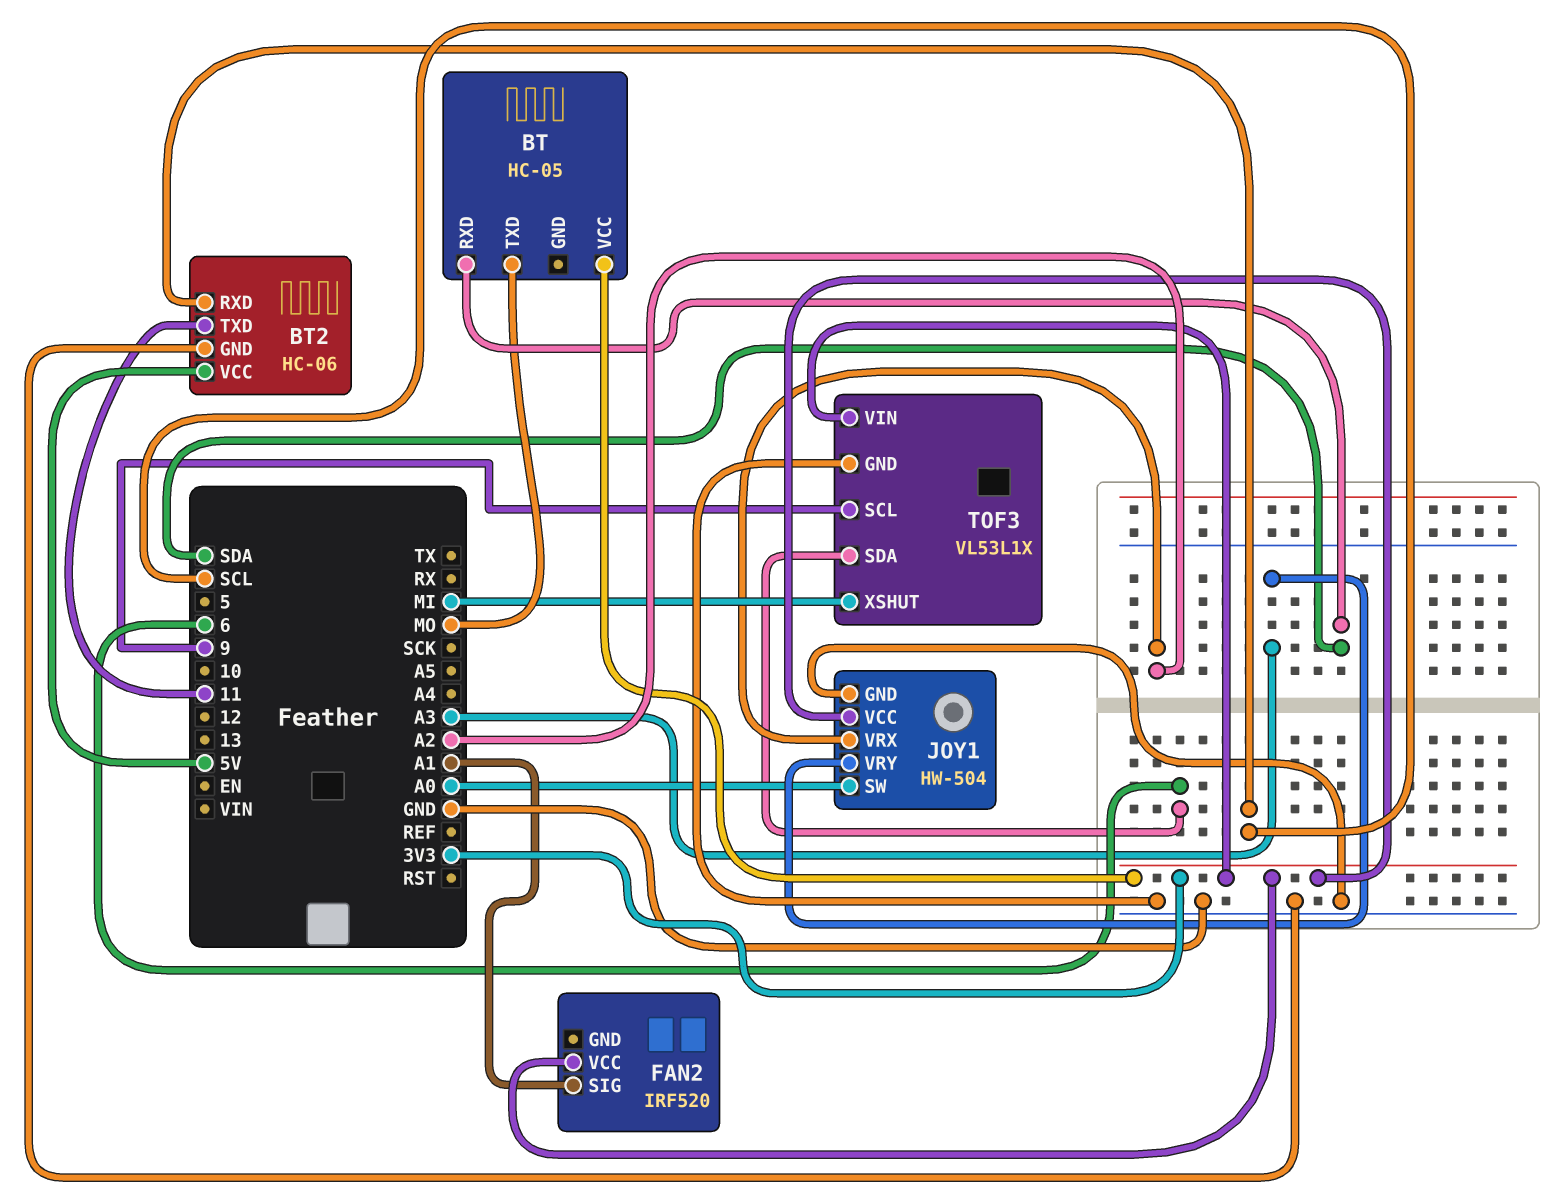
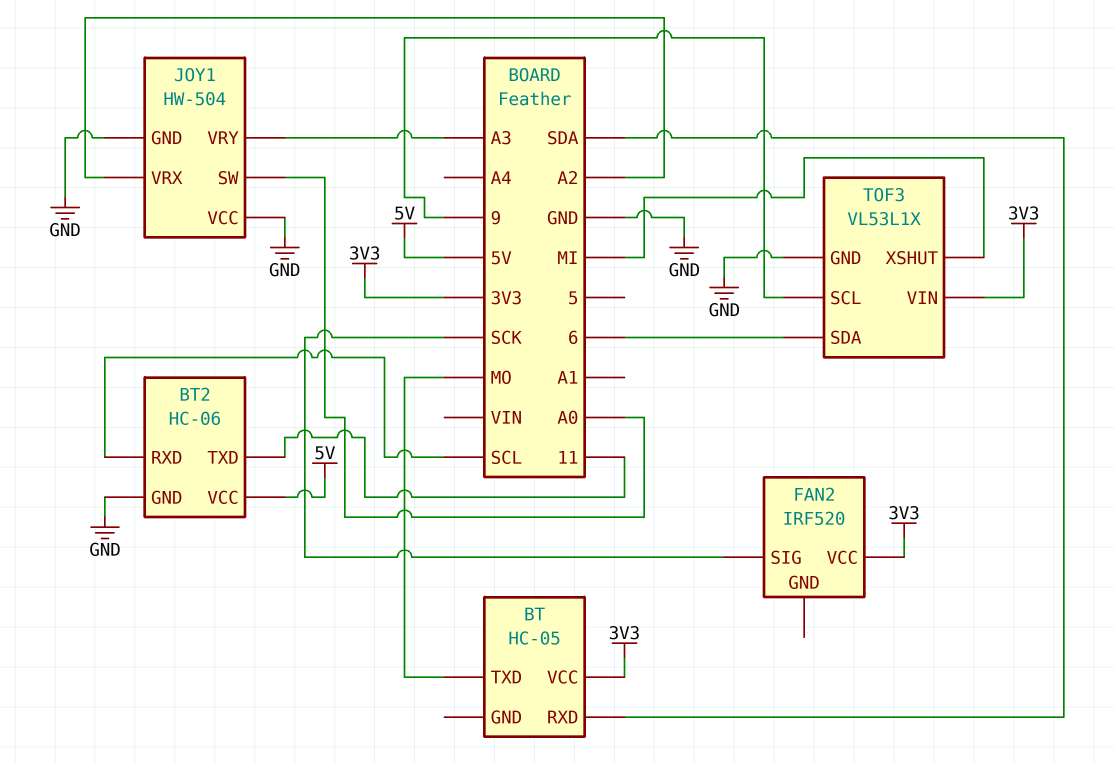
FAN2 pin SIG: A1 -> SCK
JOY1 pin VCC: 3V3 -> GND

